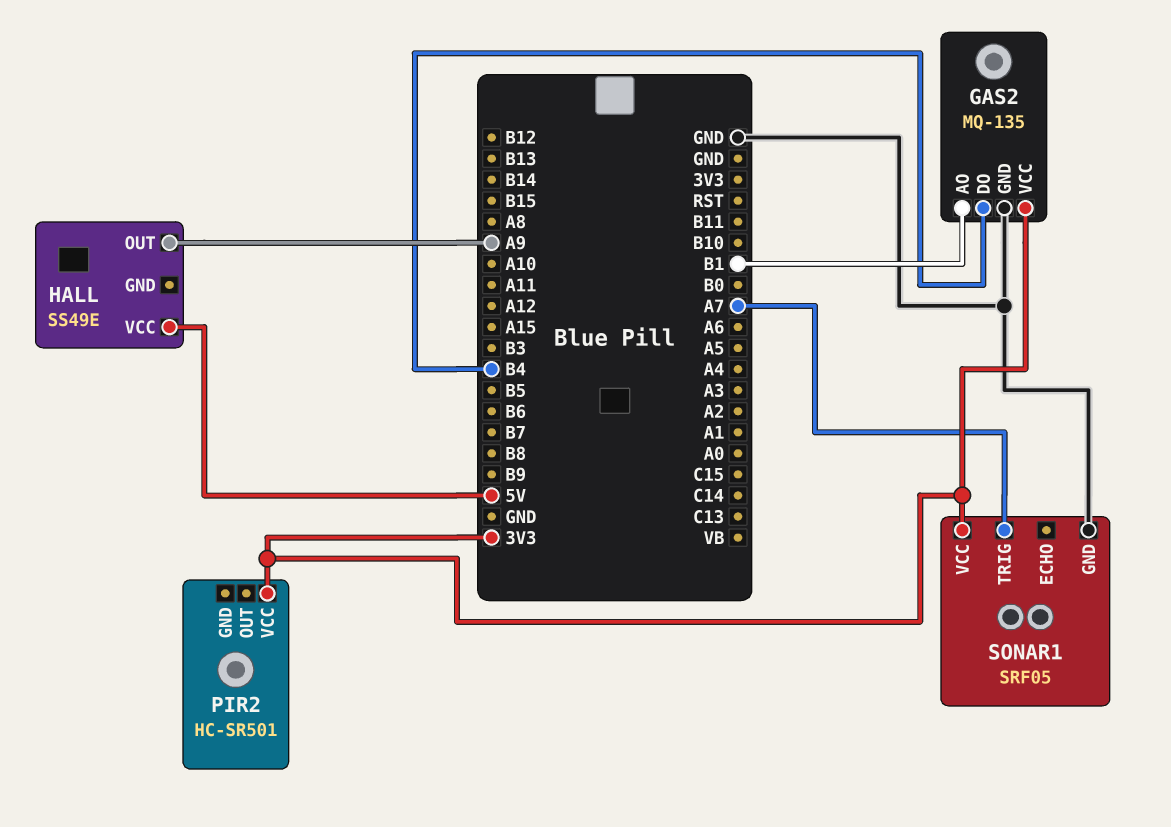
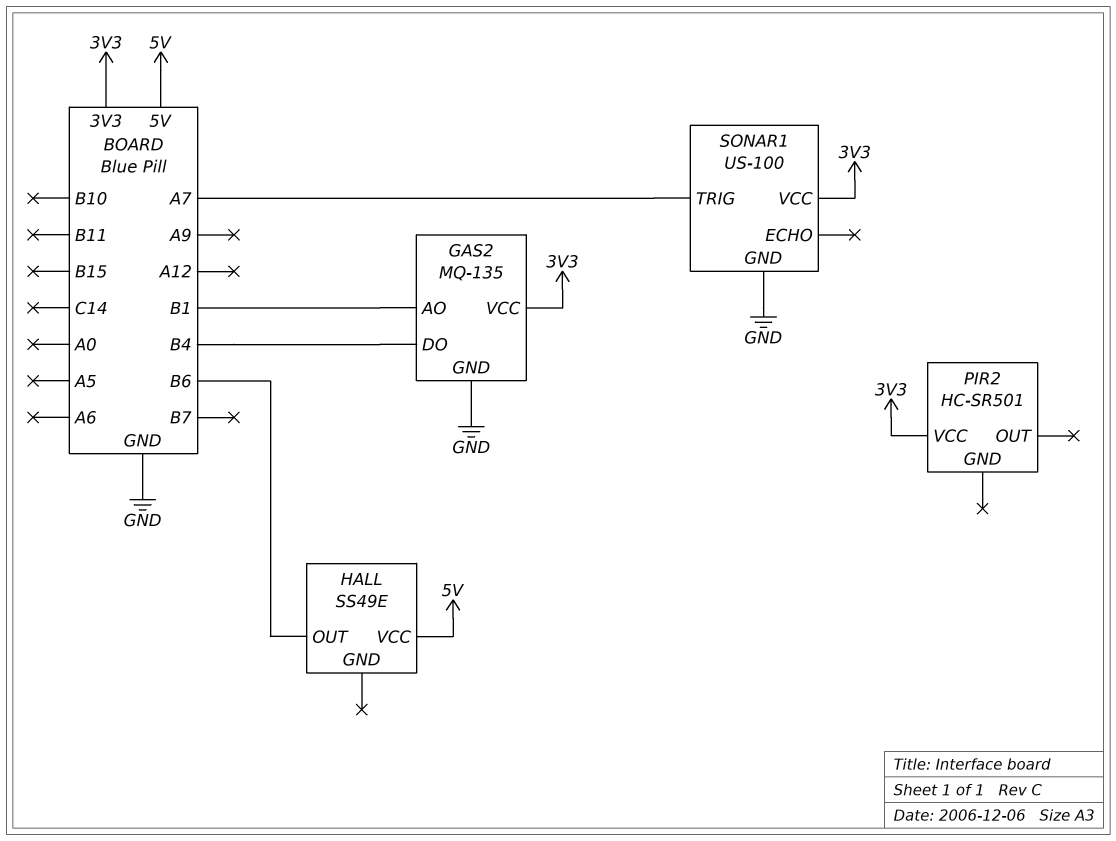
HALL pin OUT: A9 -> B6
SONAR1: SRF05 -> US-100

